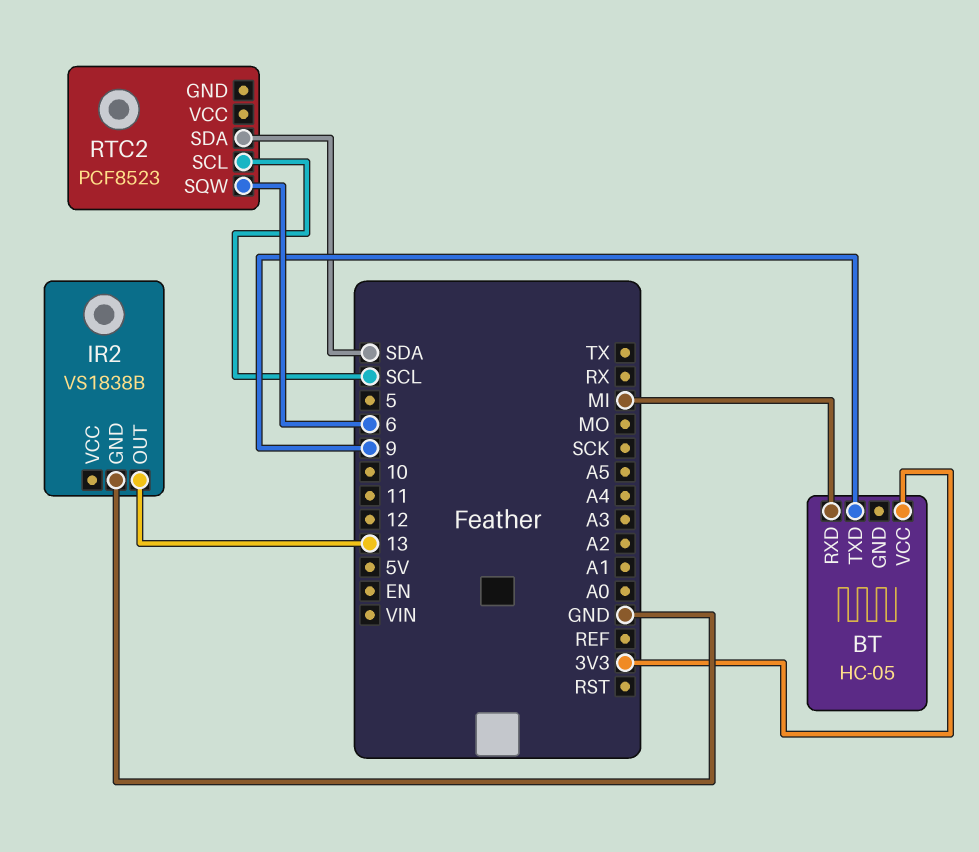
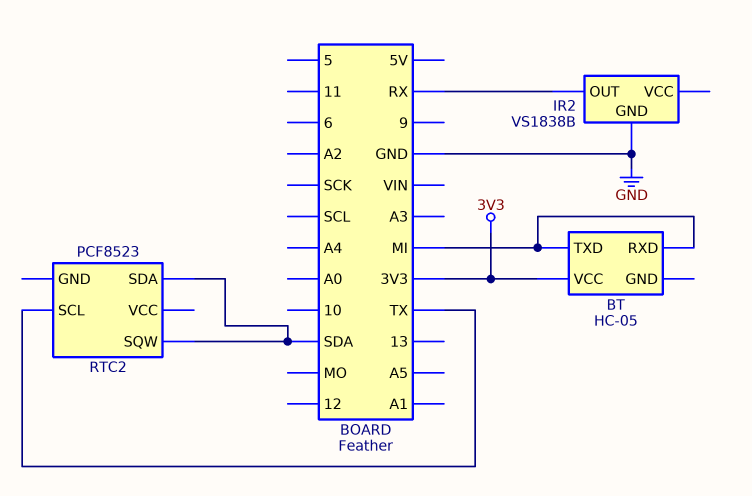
BT pin TXD: 9 -> MI
IR2 pin OUT: 13 -> RX
RTC2 pin SCL: SCL -> TX
RTC2 pin SQW: 6 -> SDA

